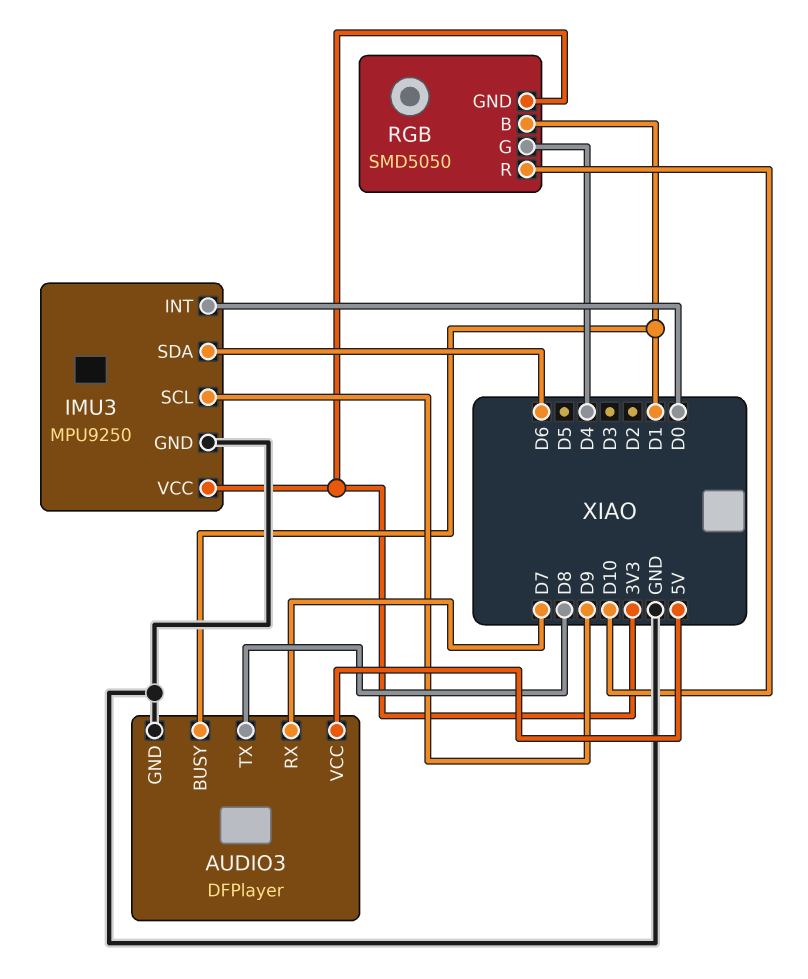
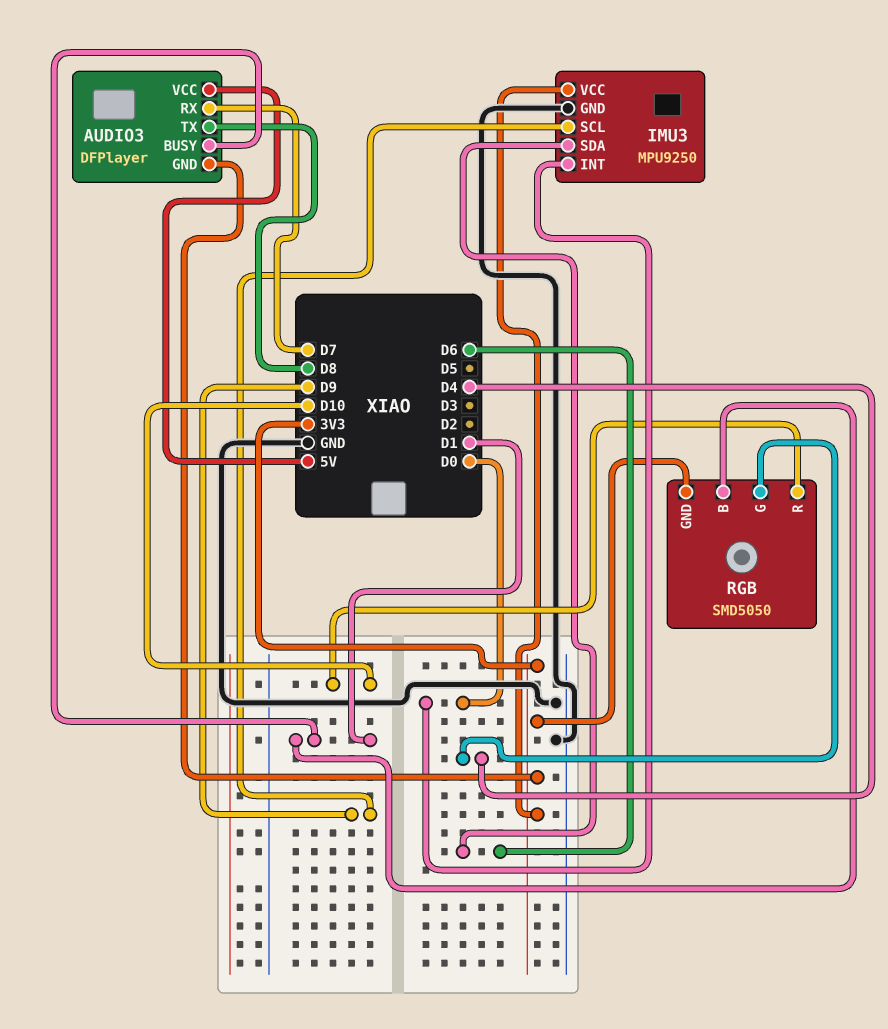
AUDIO3 pin GND: GND -> 3V3

